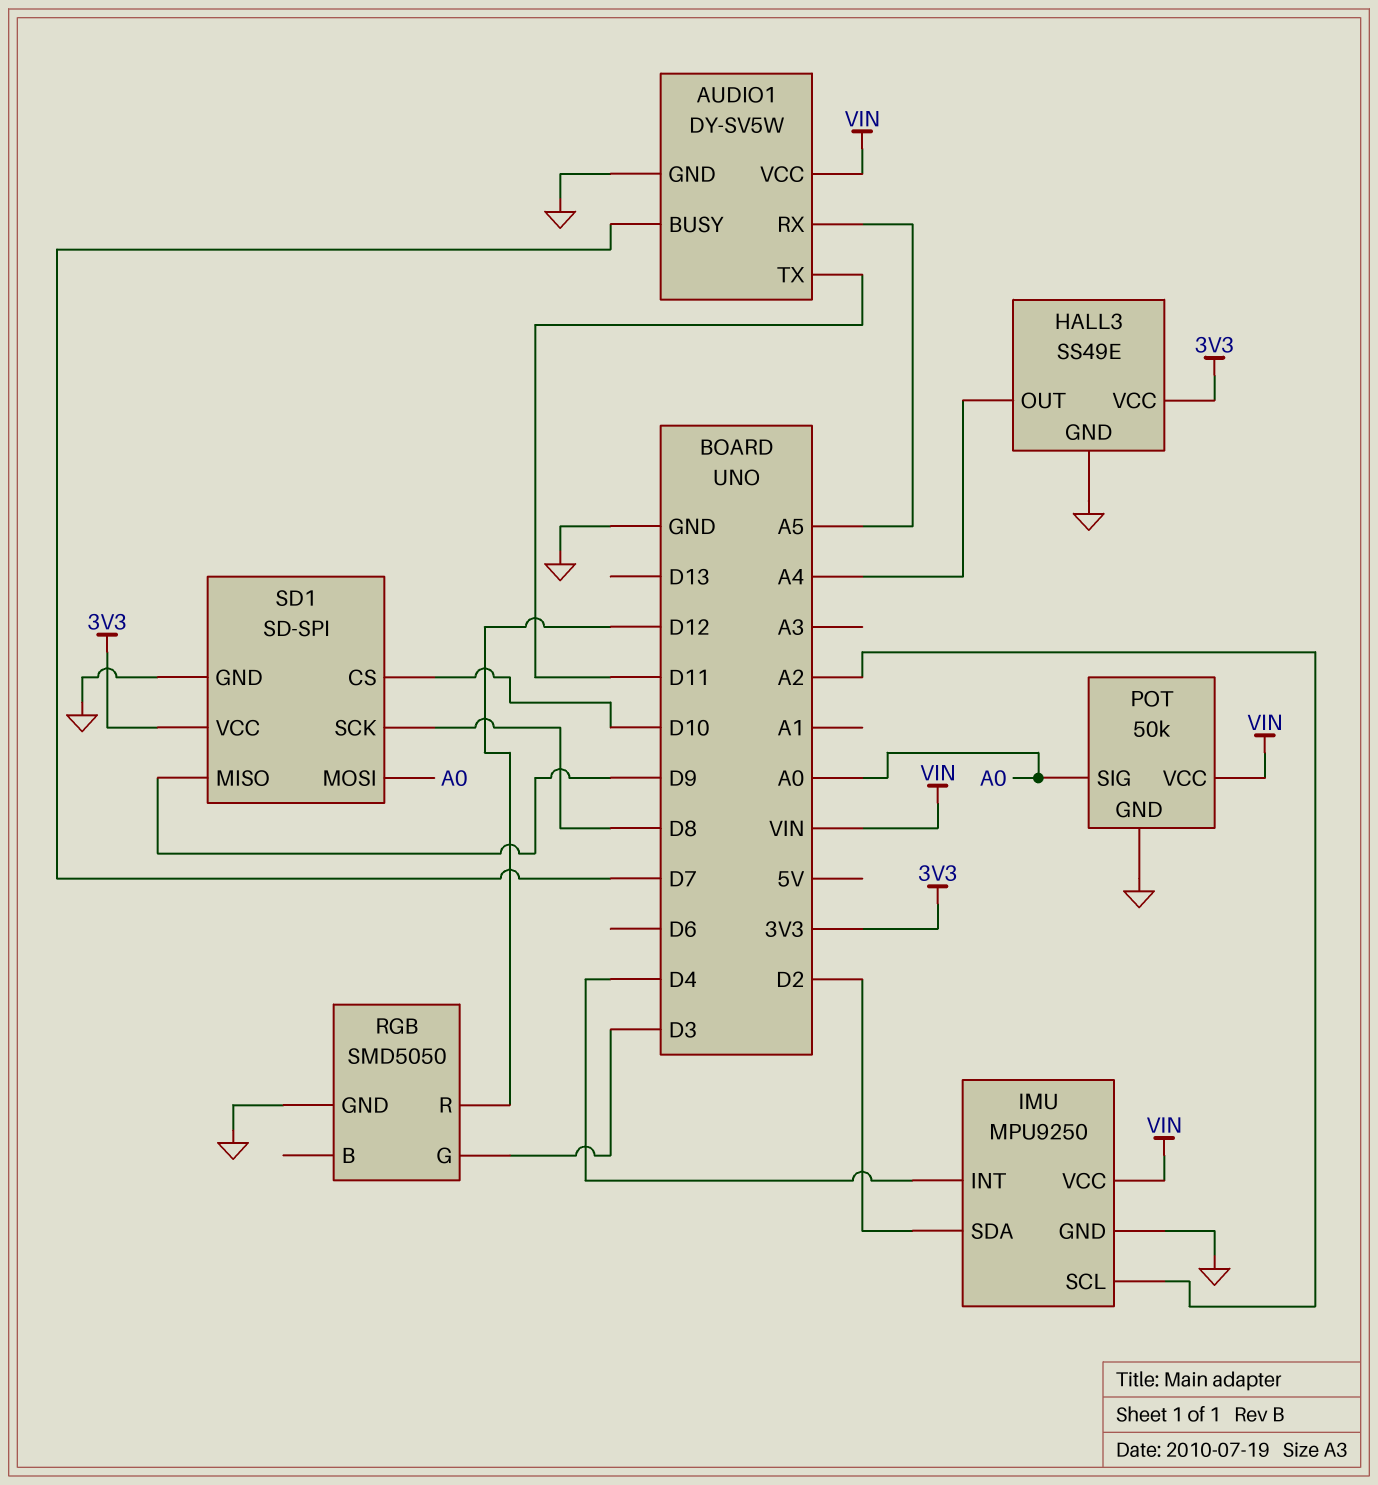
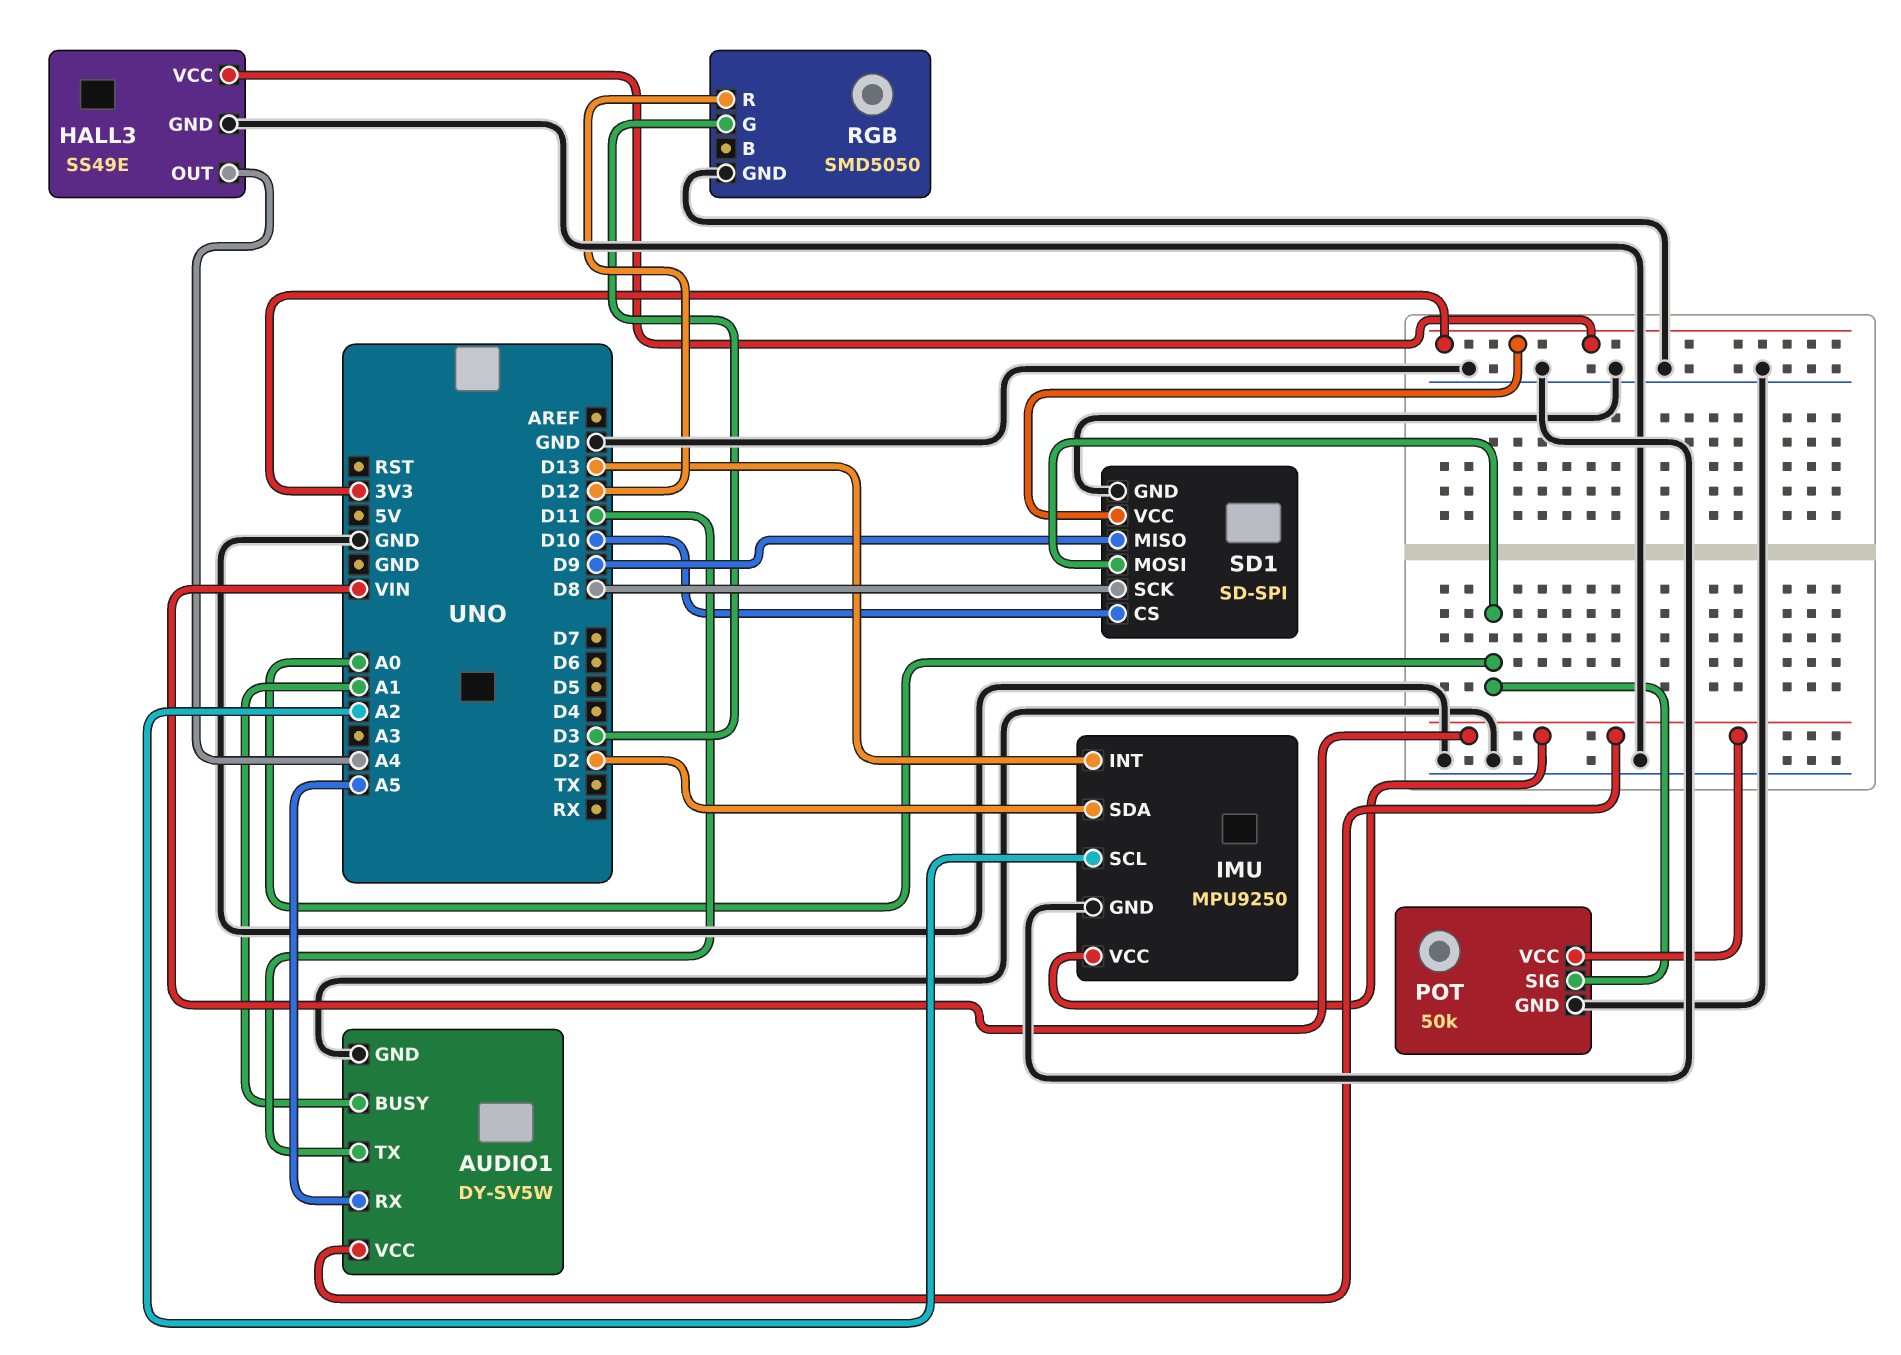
AUDIO1 pin BUSY: D7 -> A1
IMU pin INT: D4 -> D13

